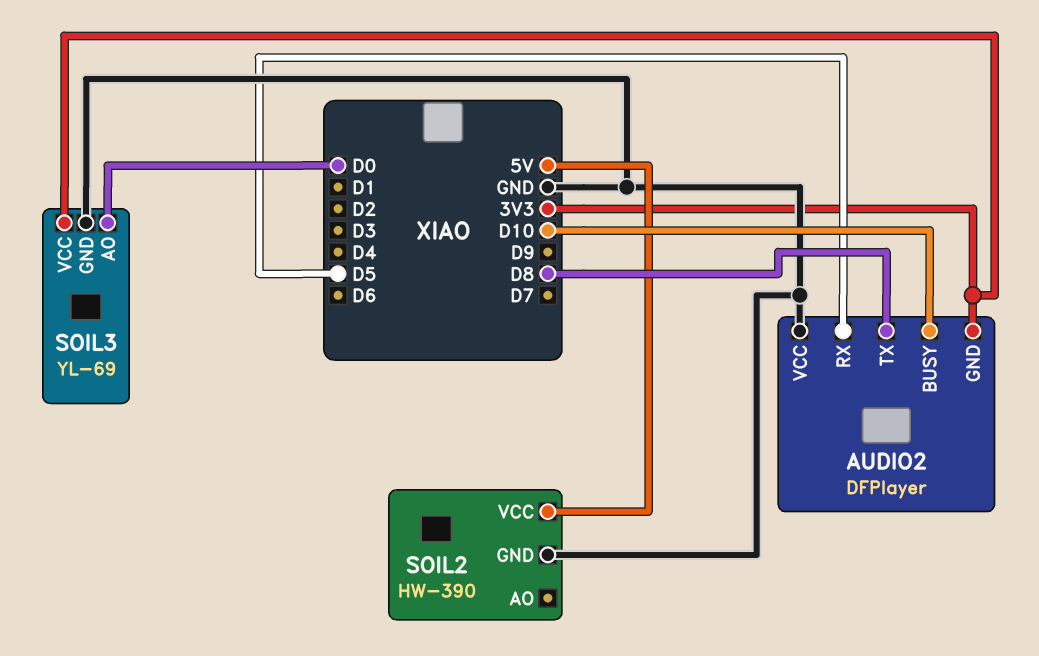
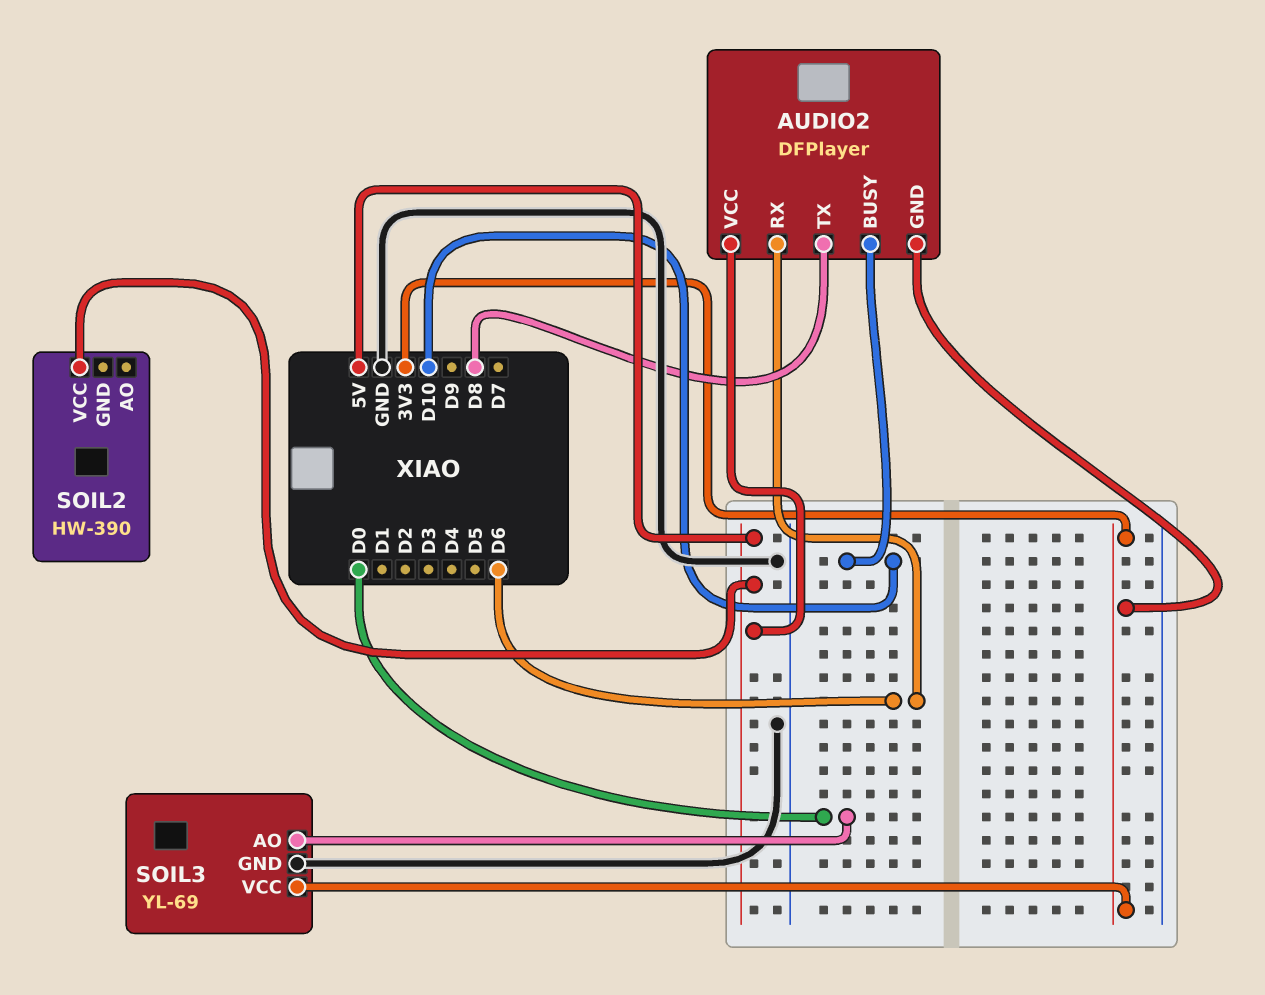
AUDIO2 pin RX: D5 -> D6
AUDIO2 pin VCC: GND -> 5V
SOIL2 pin GND: GND -> none

